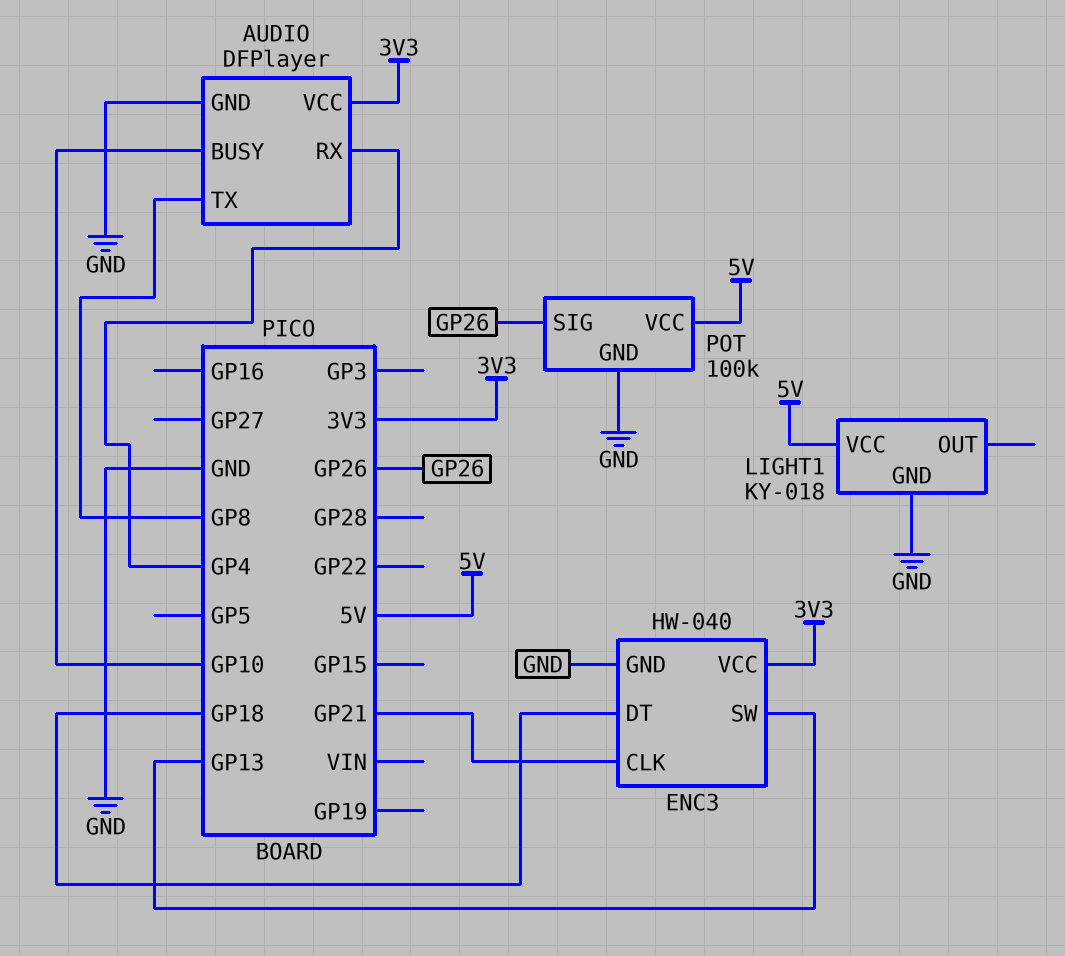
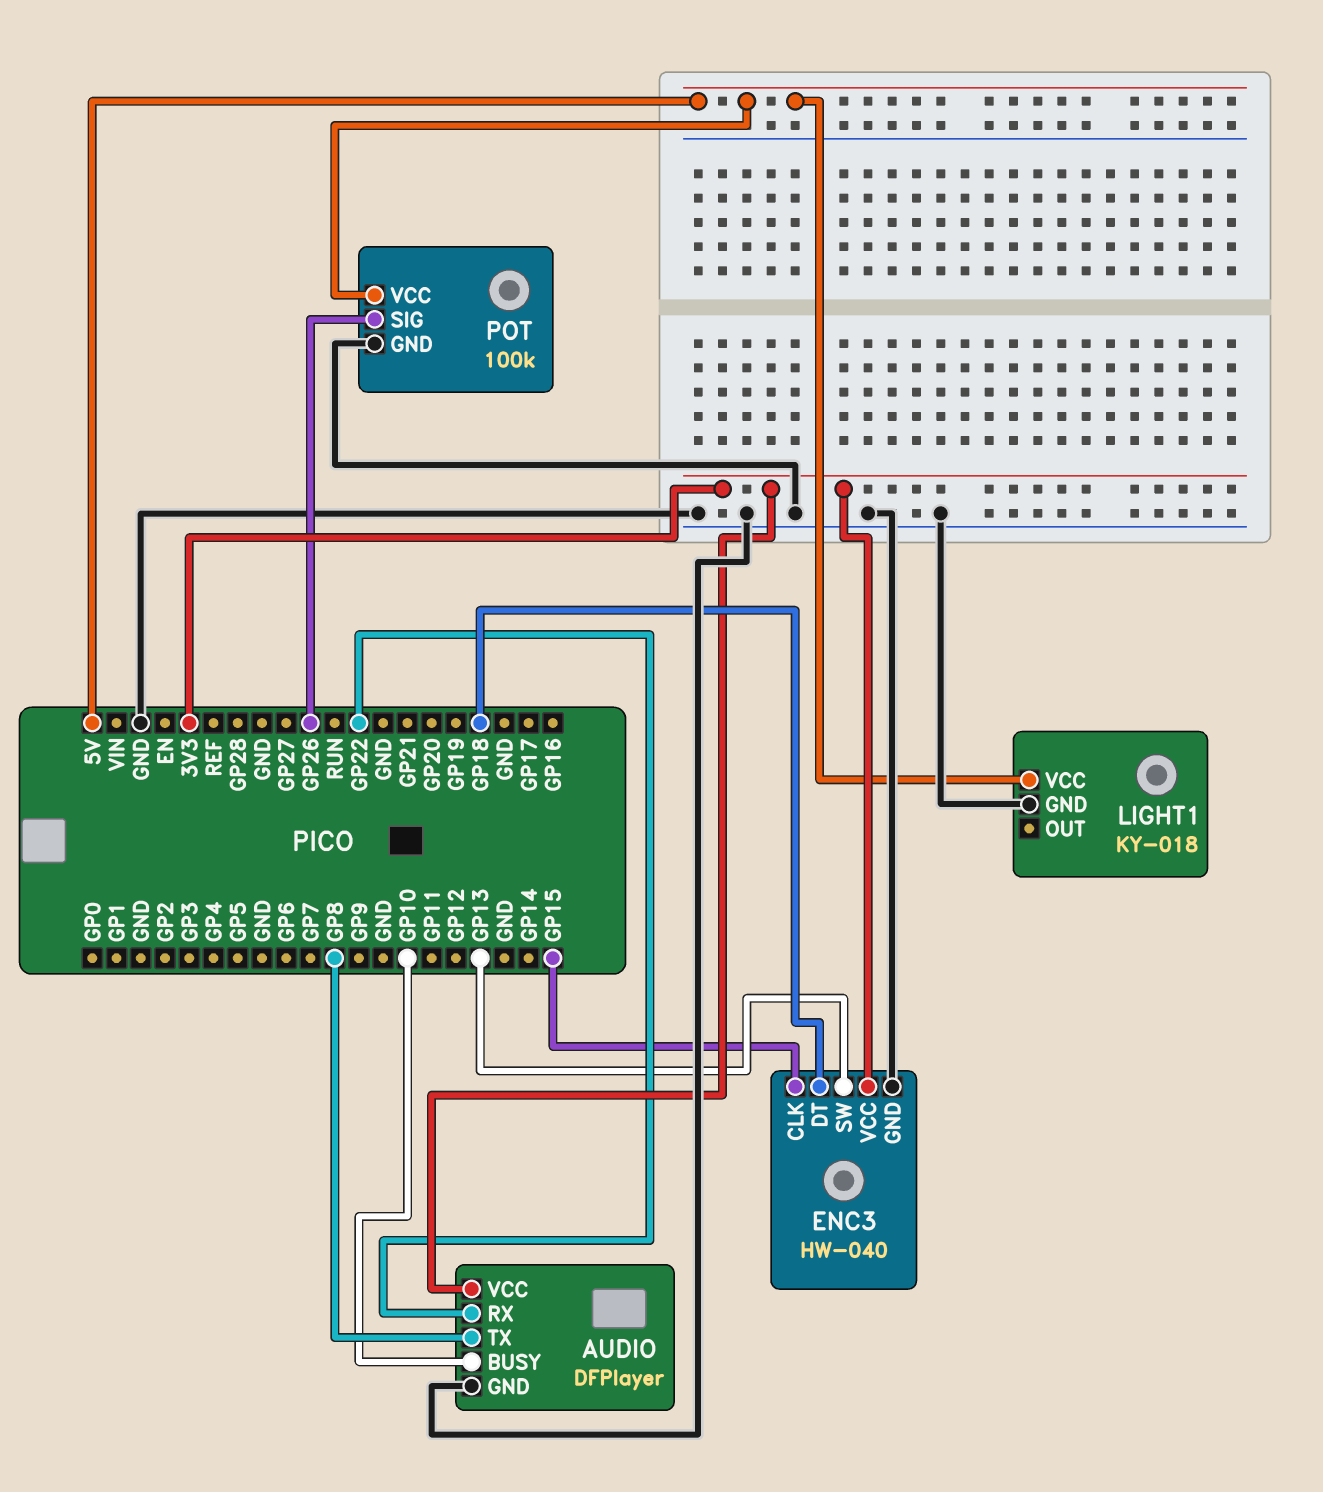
AUDIO pin RX: GP4 -> GP22
ENC3 pin CLK: GP21 -> GP15

